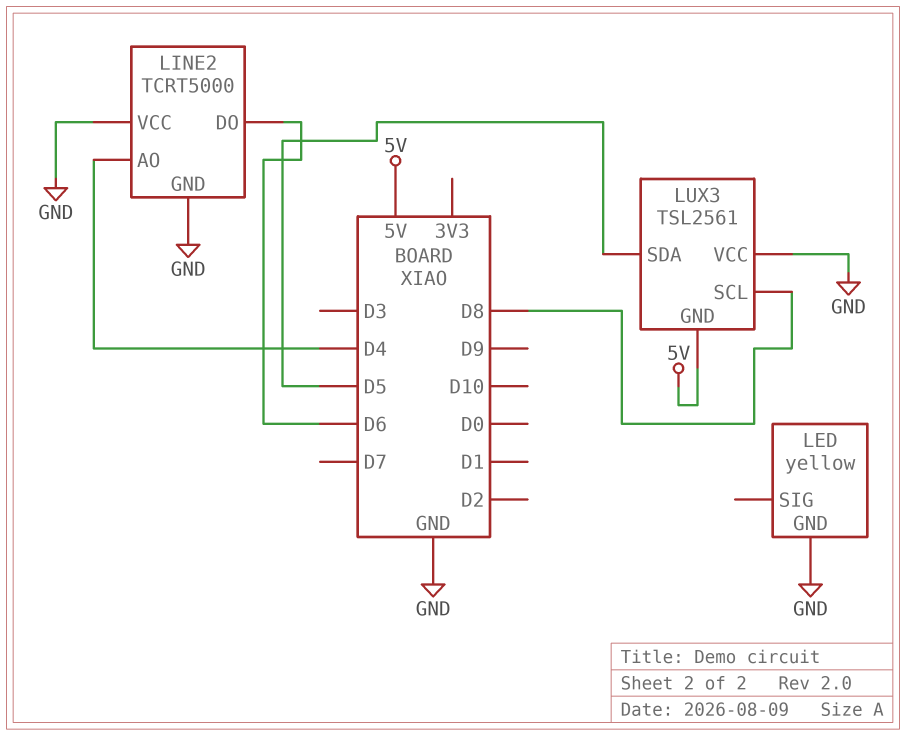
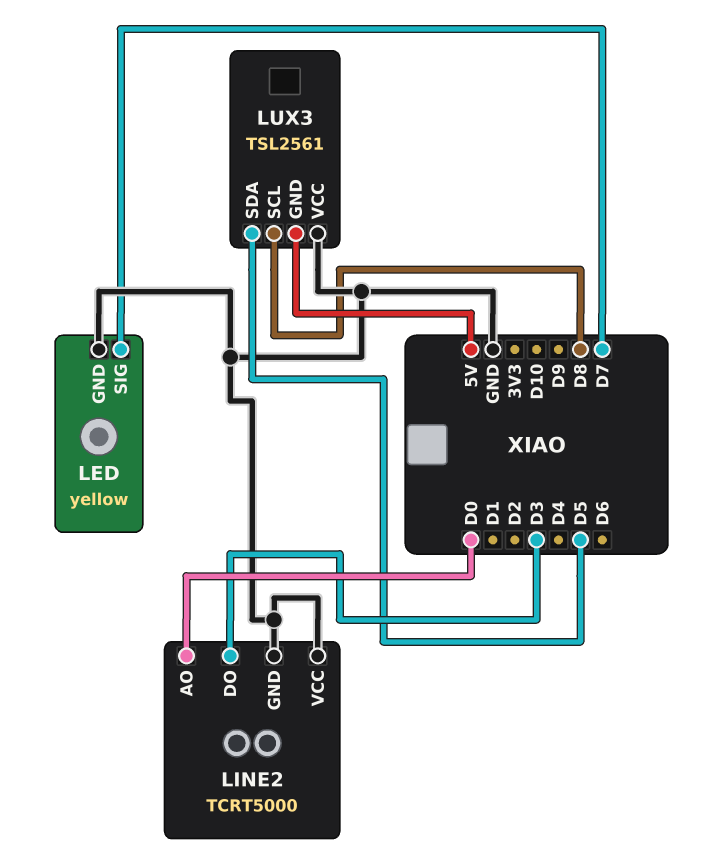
LED pin SIG: none -> D7
LINE2 pin AO: D4 -> D0
LINE2 pin DO: D6 -> D3

